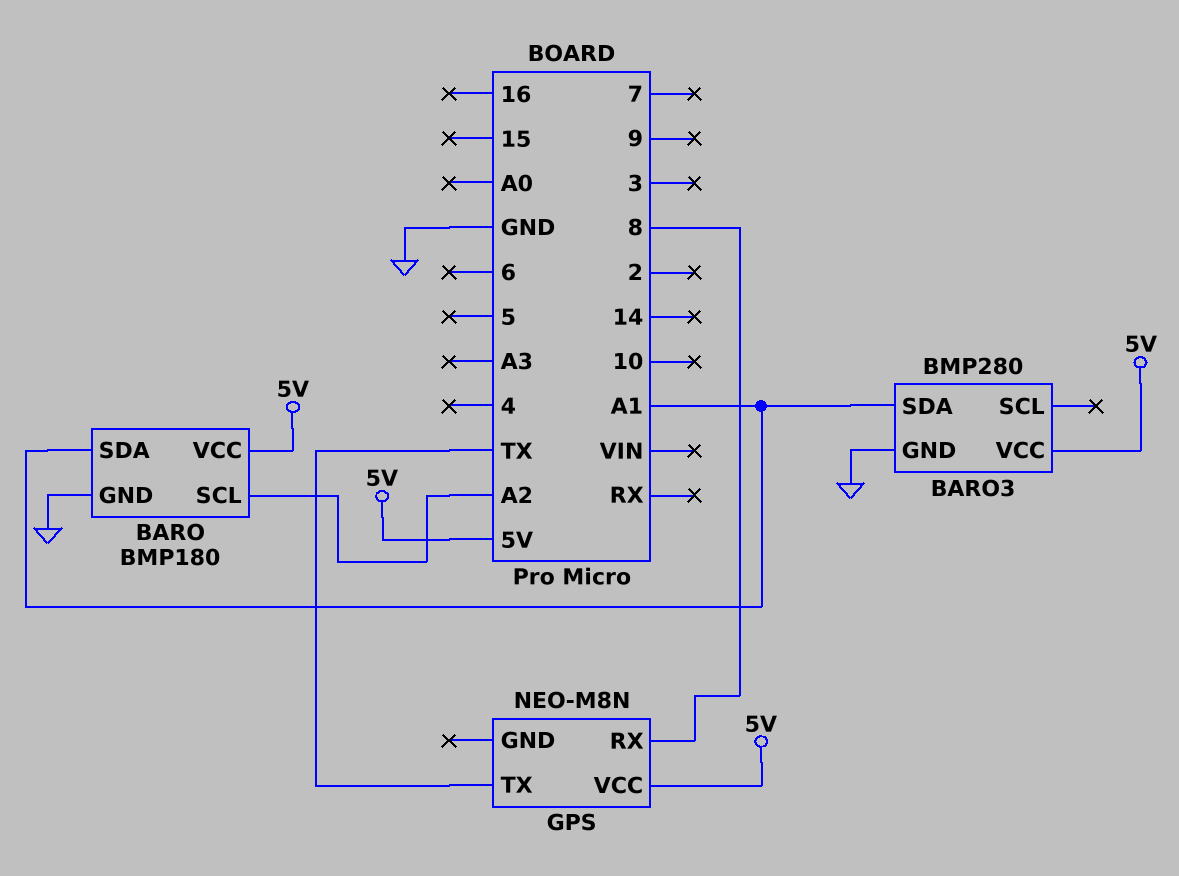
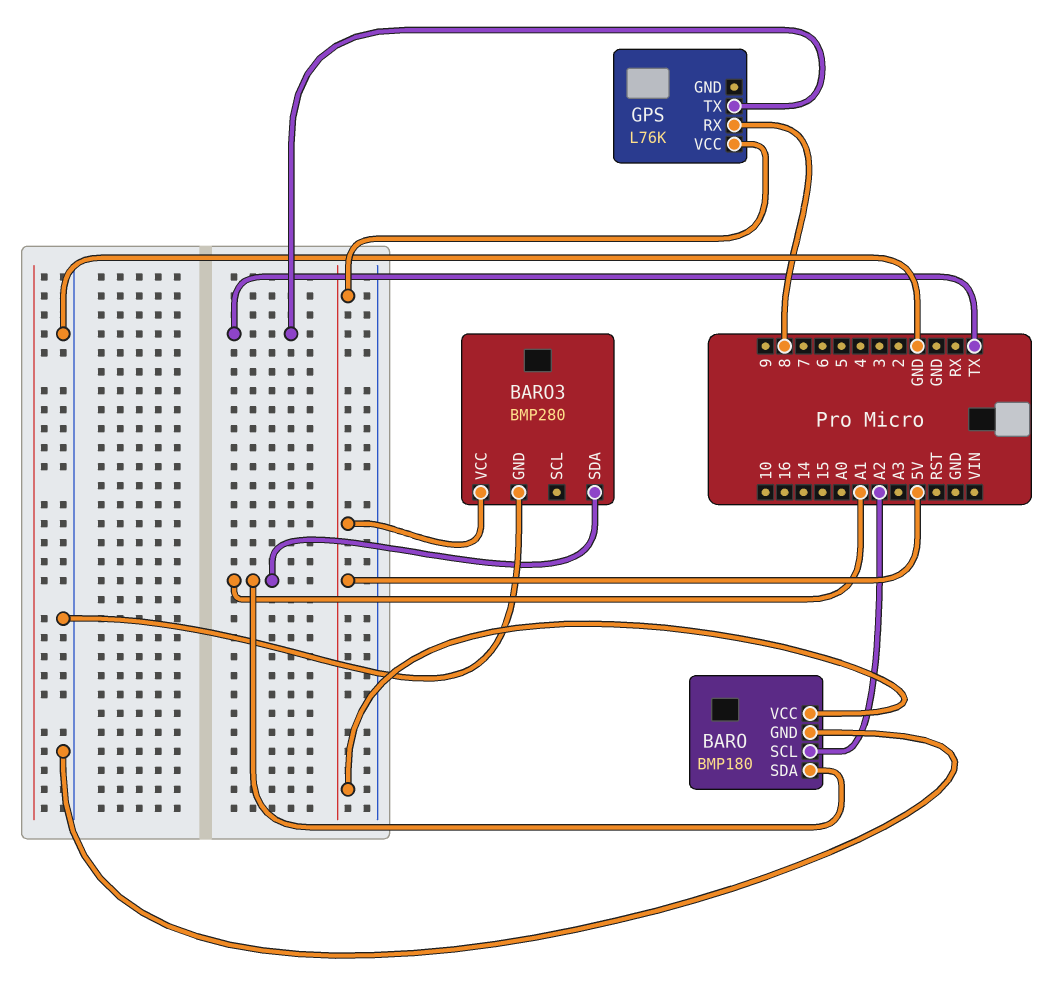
GPS: NEO-M8N -> L76K

